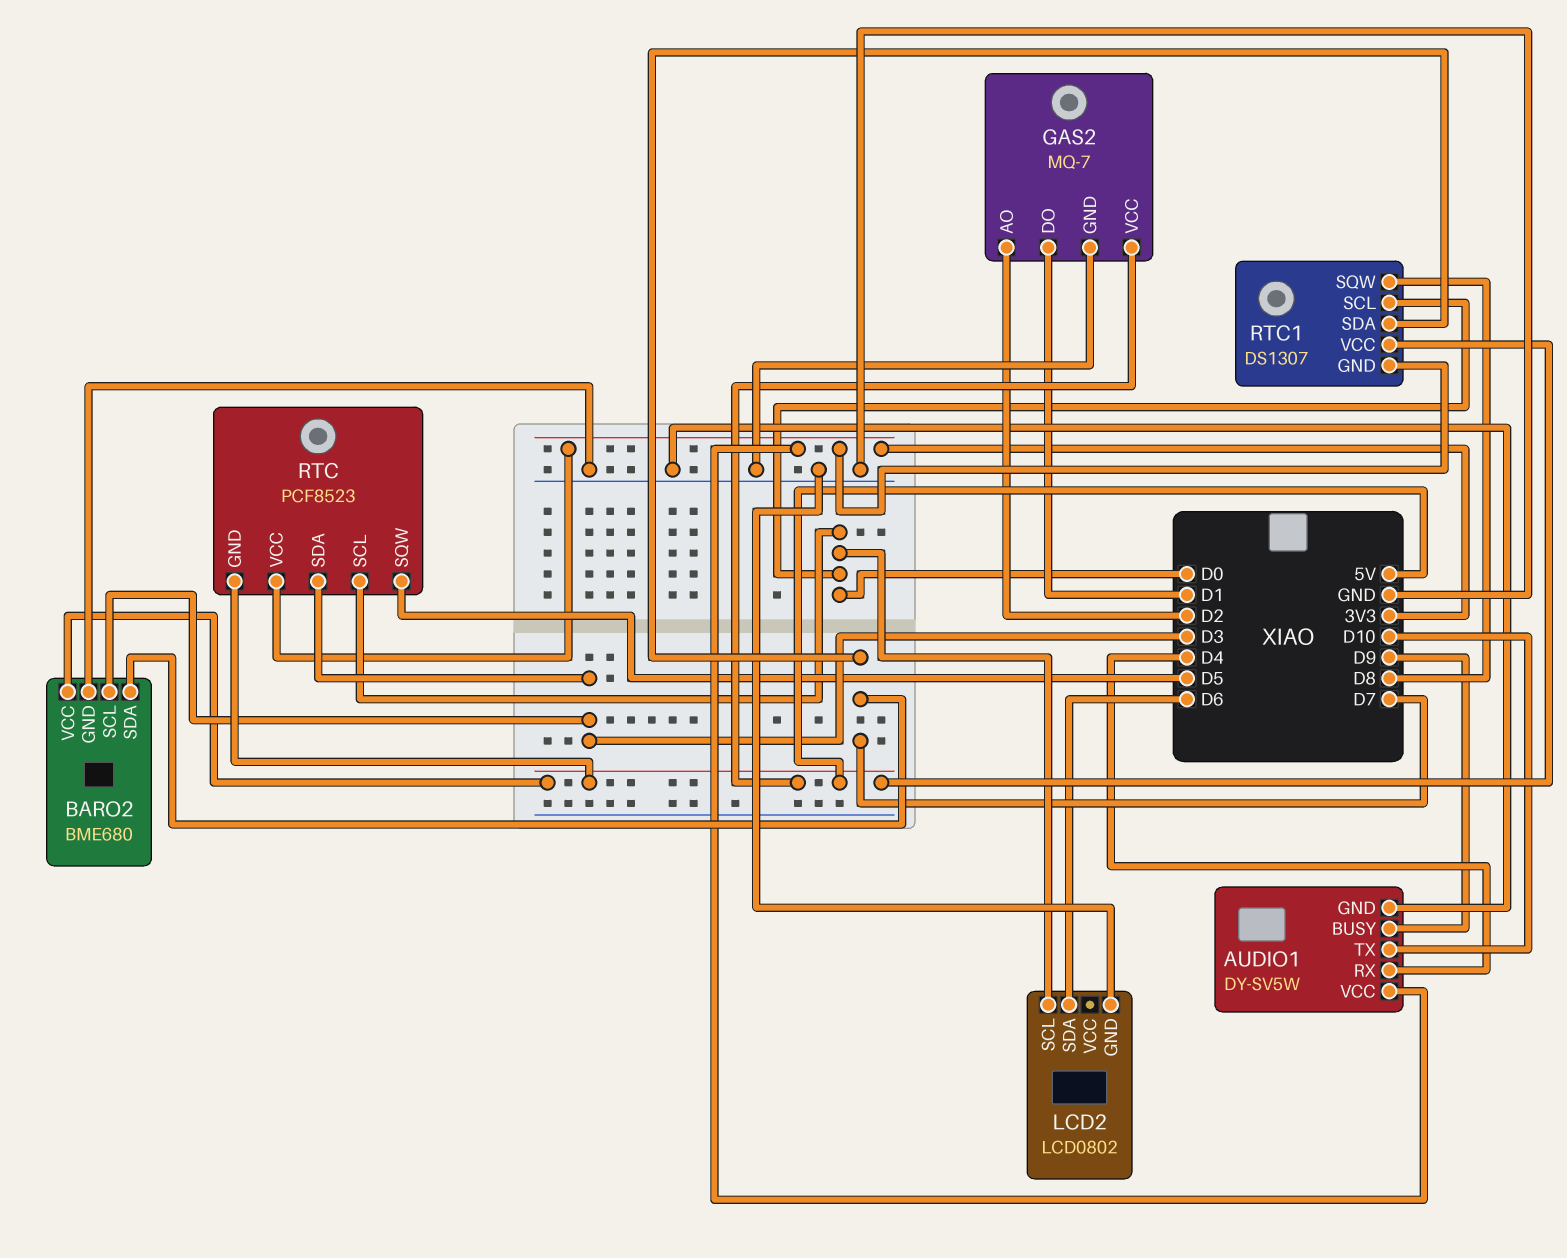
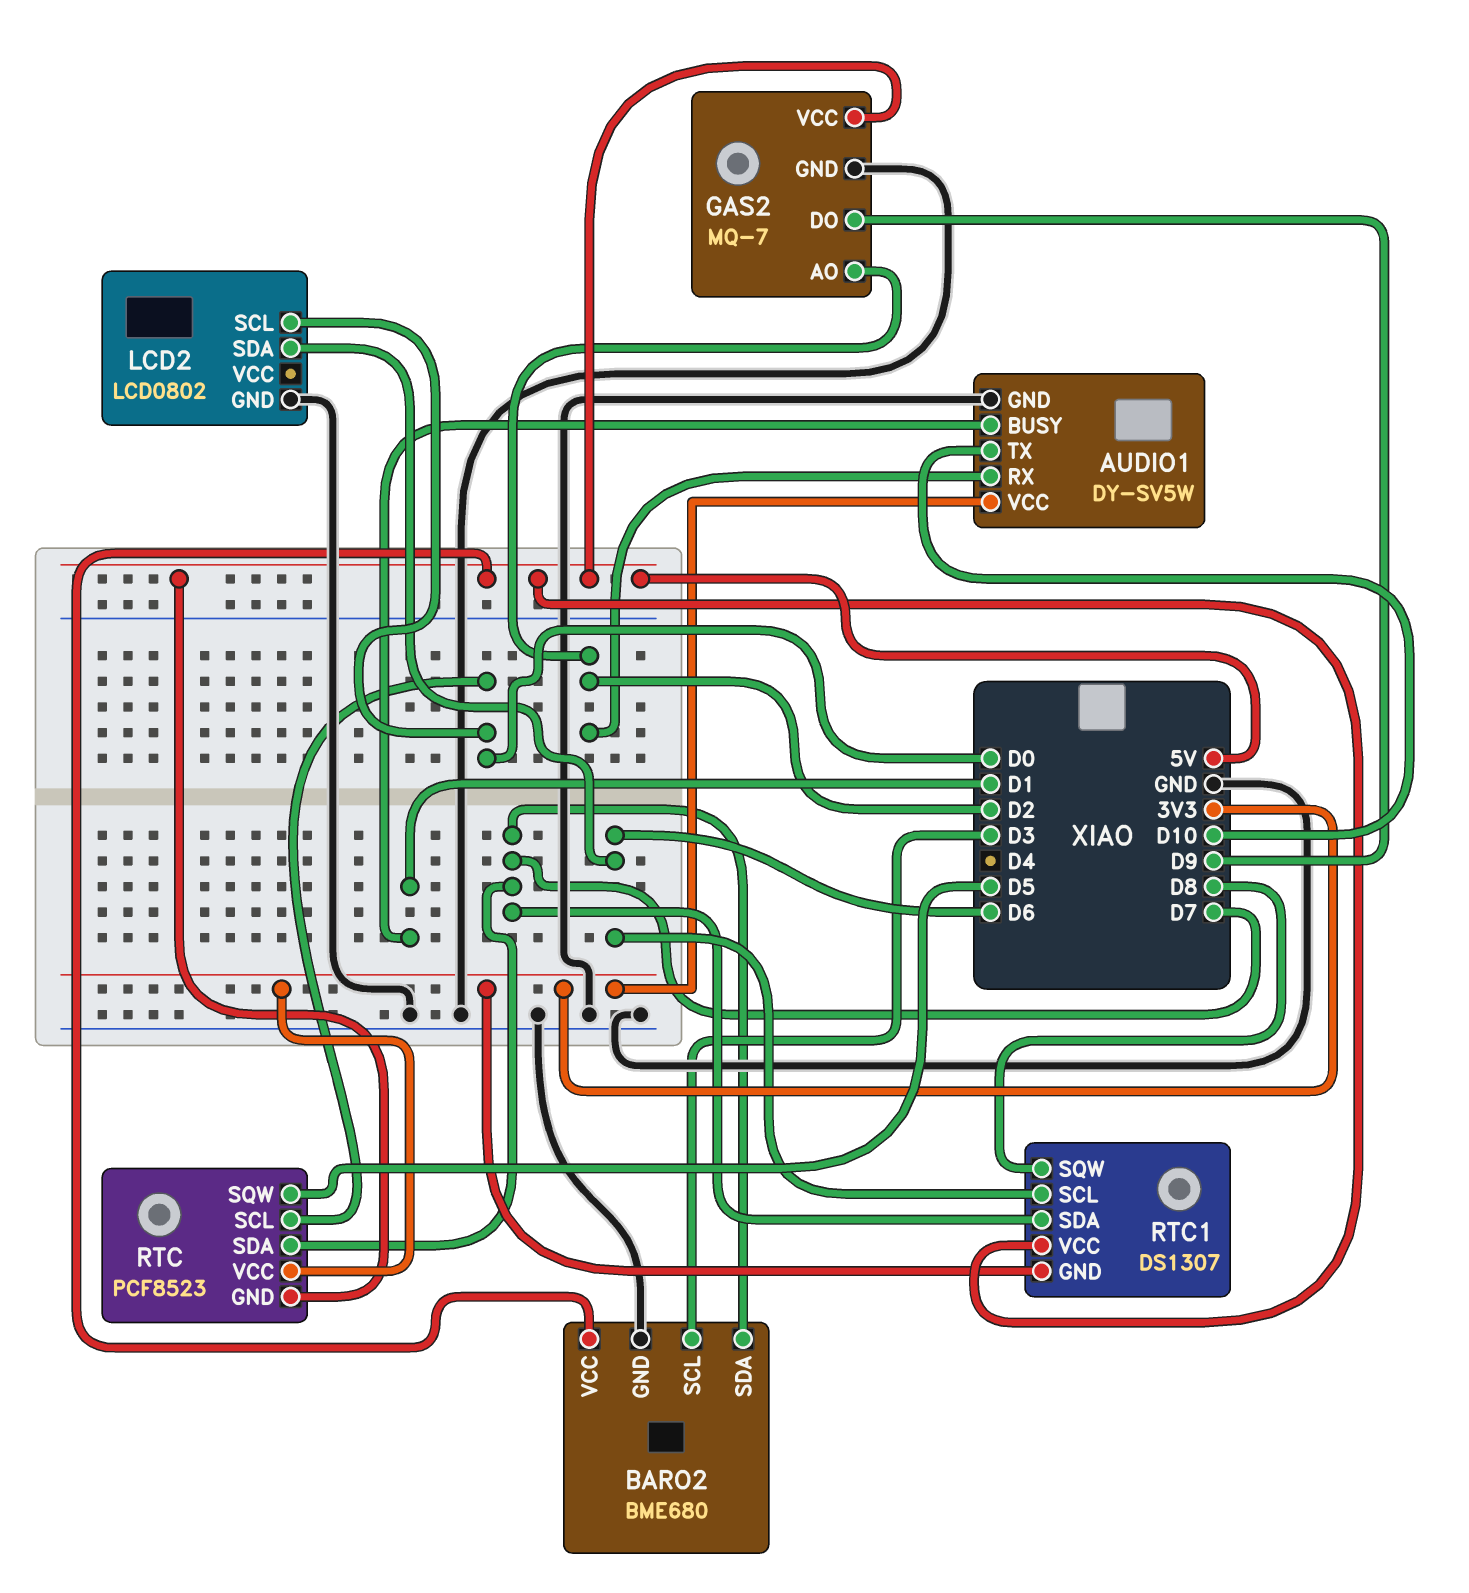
AUDIO1 pin BUSY: D9 -> D1
AUDIO1 pin RX: D4 -> D2
GAS2 pin DO: D1 -> D9
RTC pin SDA: D3 -> D7
RTC1 pin SCL: D0 -> D6

